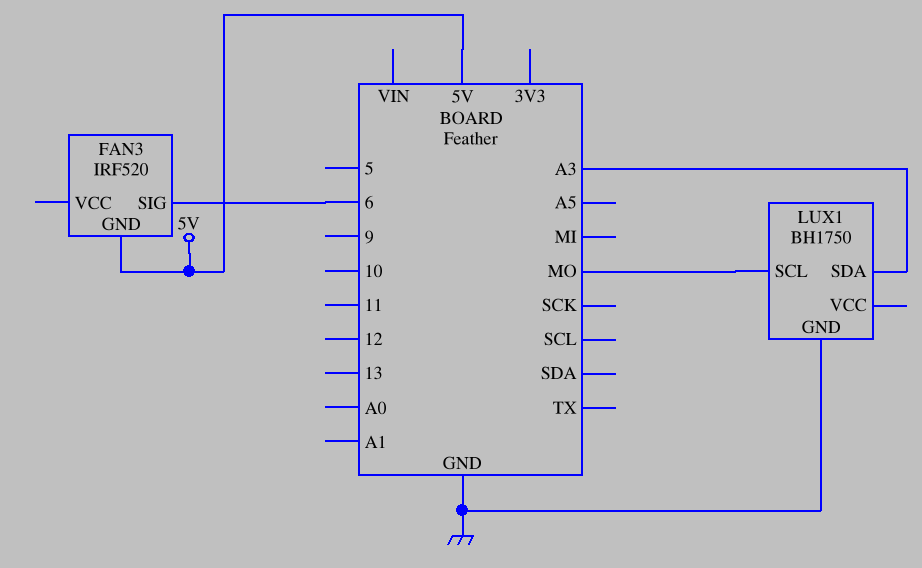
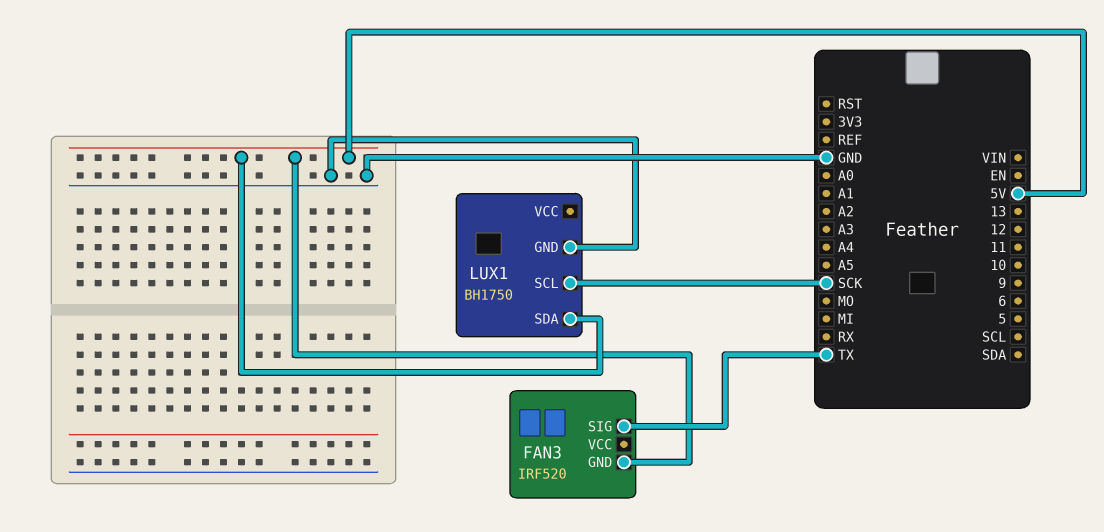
FAN3 pin SIG: 6 -> TX
LUX1 pin SCL: MO -> SCK
LUX1 pin SDA: A3 -> 5V

